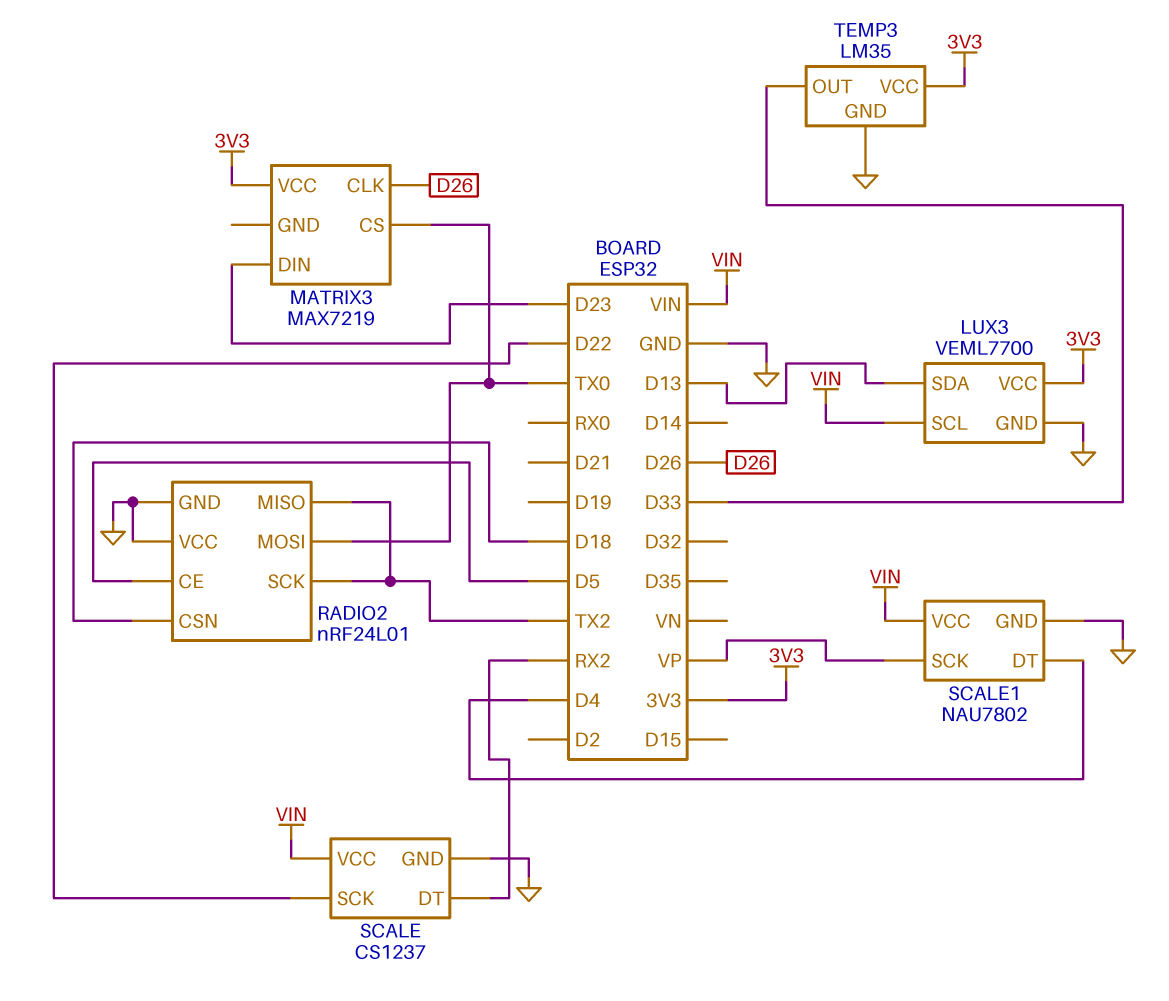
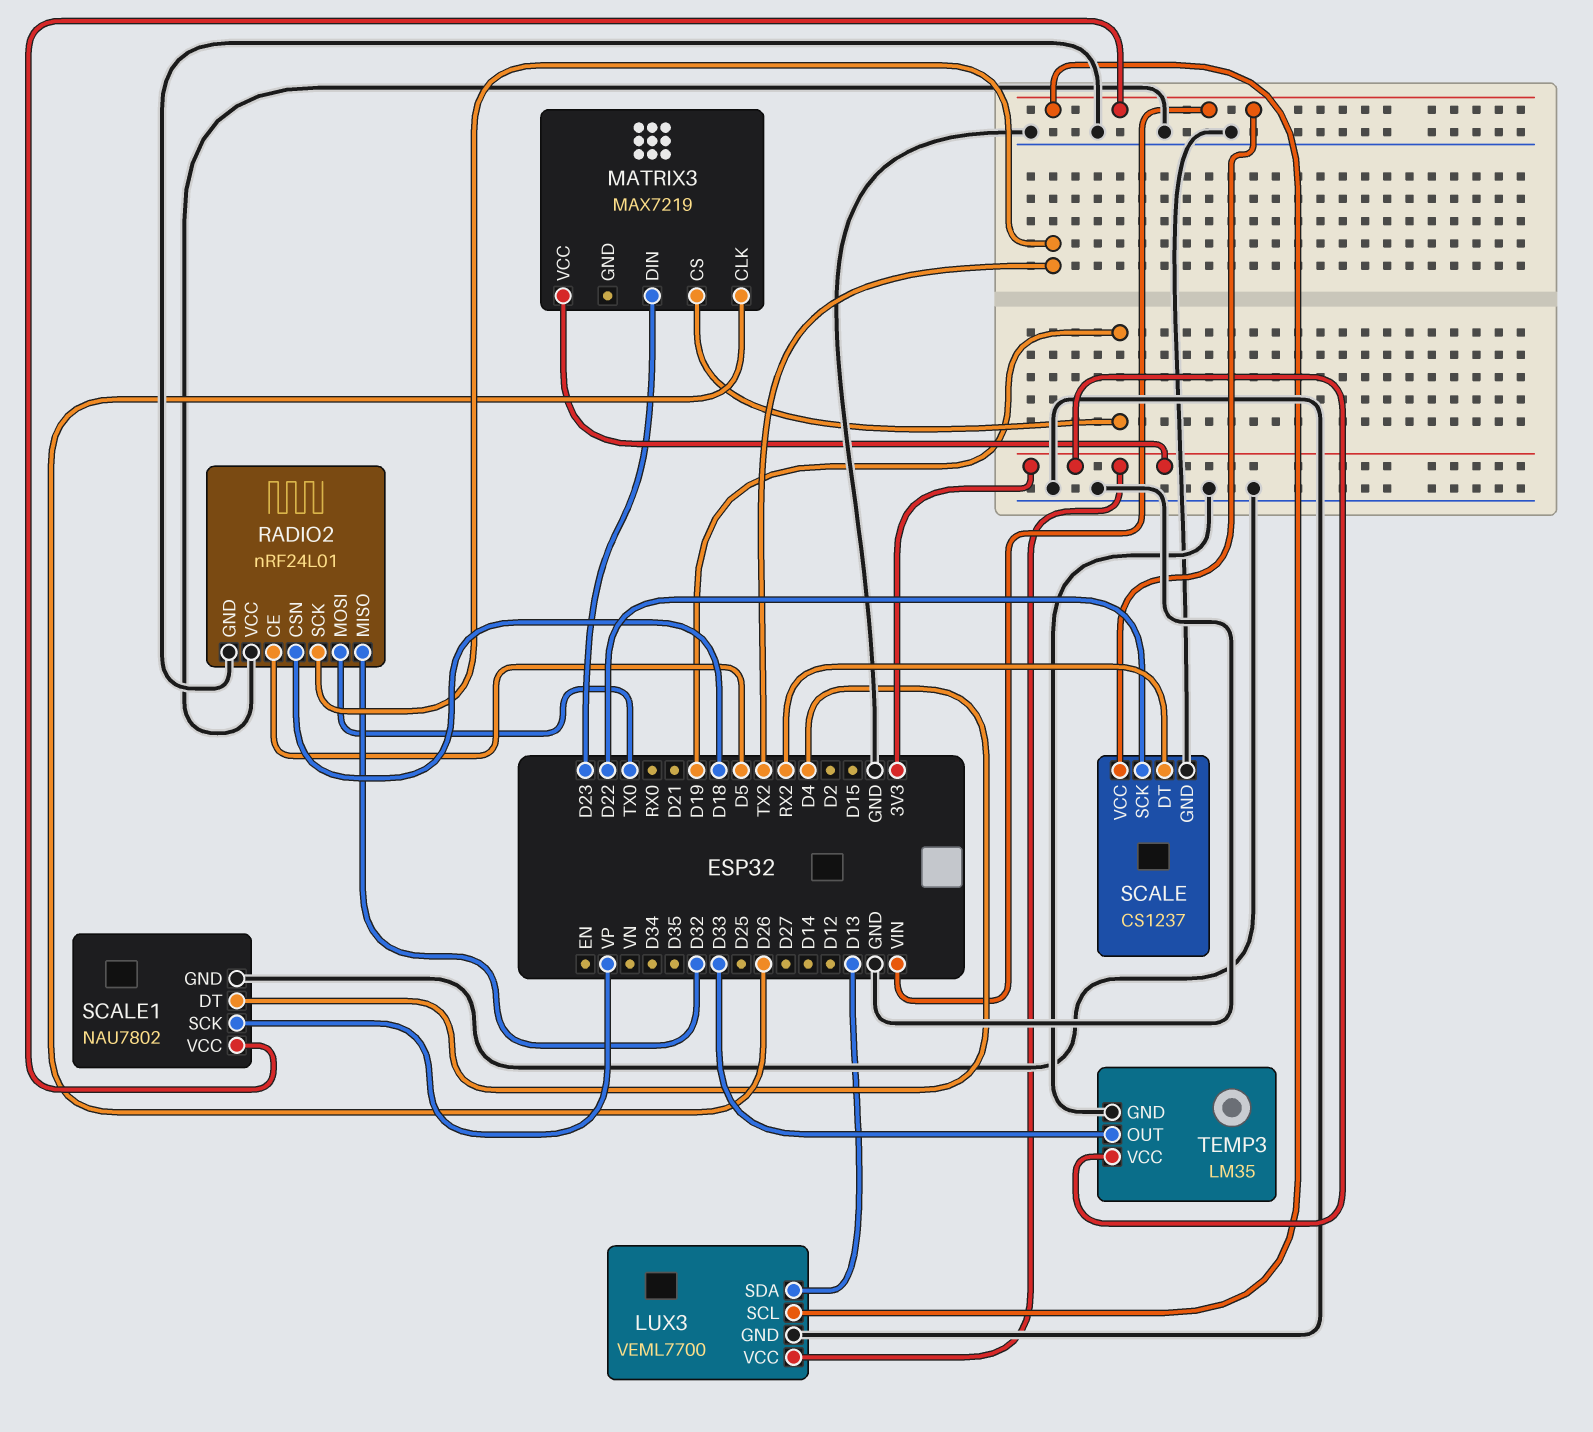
MATRIX3 pin CS: TX0 -> D19
RADIO2 pin MISO: TX2 -> D32

